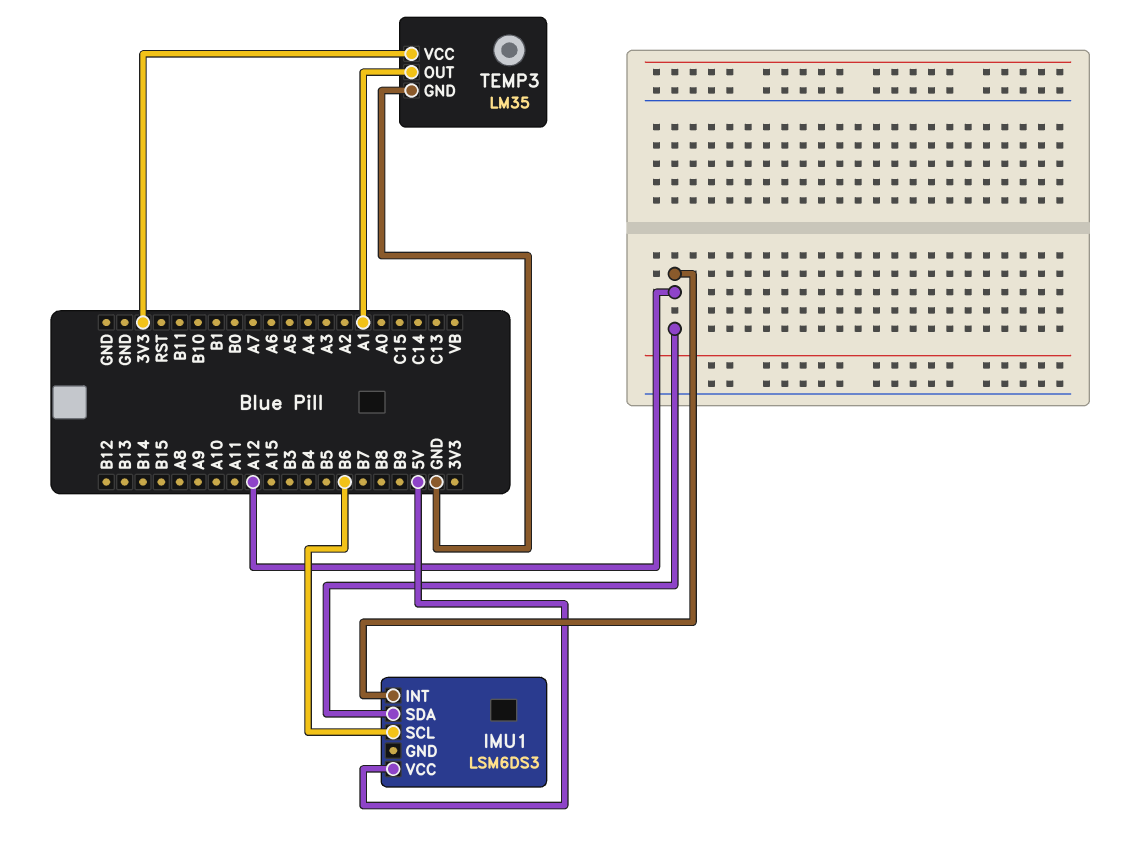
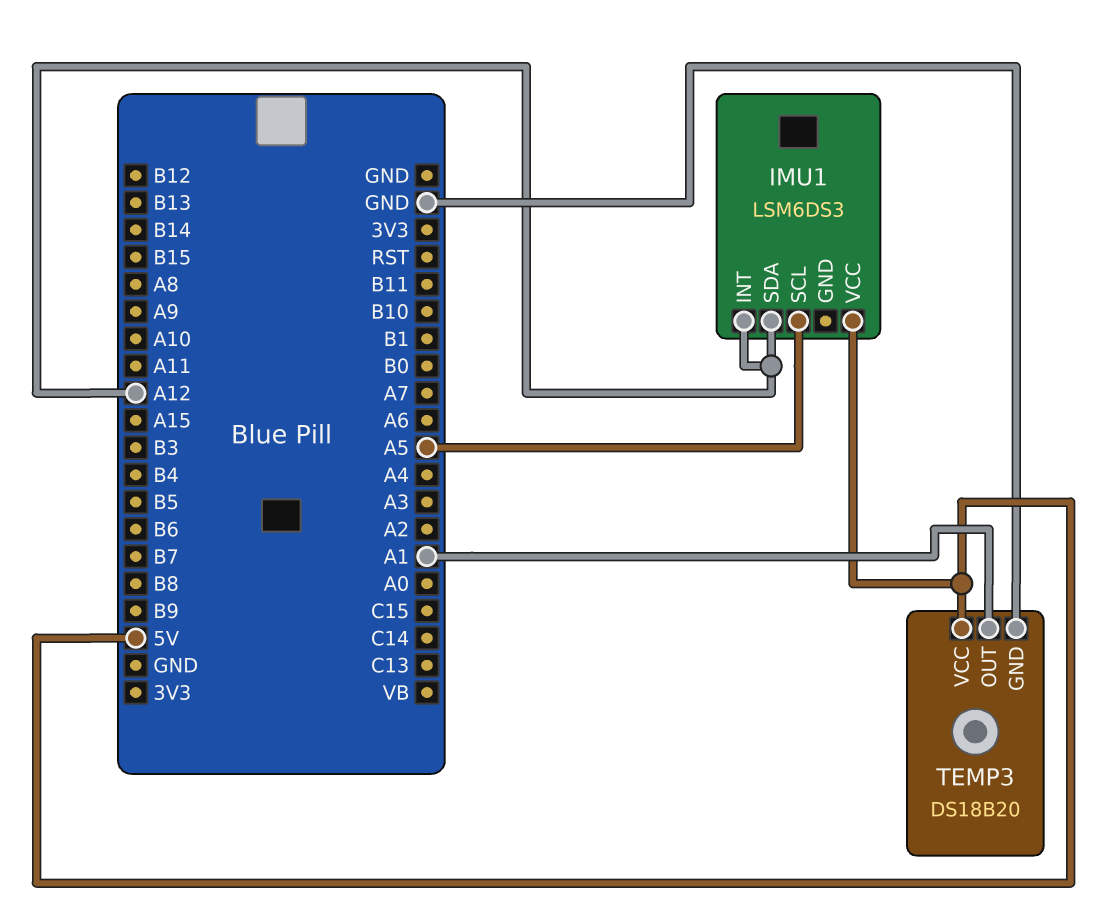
IMU1 pin SCL: B6 -> A5
TEMP3: LM35 -> DS18B20
TEMP3 pin VCC: 3V3 -> 5V

